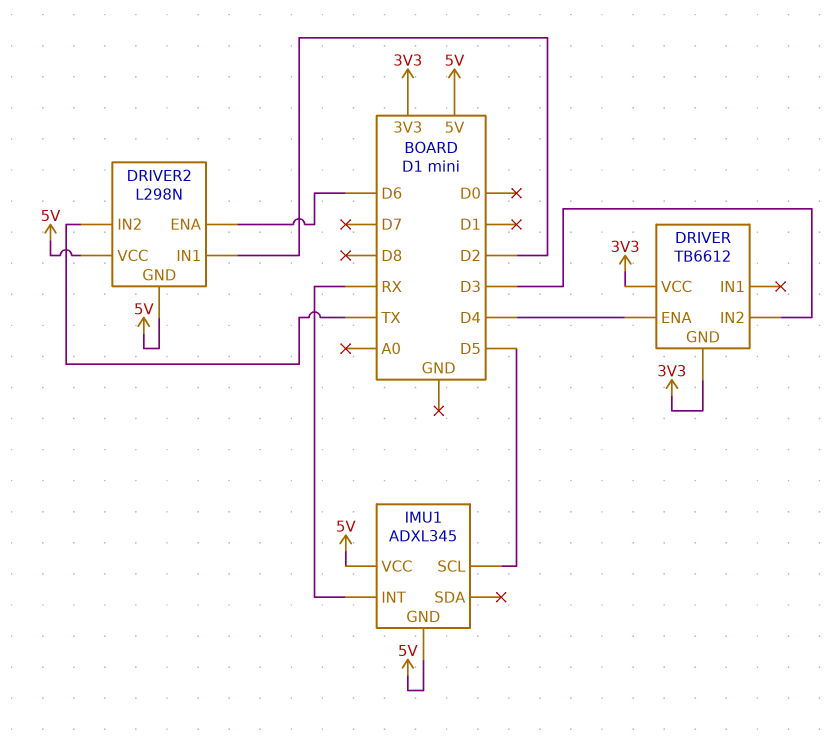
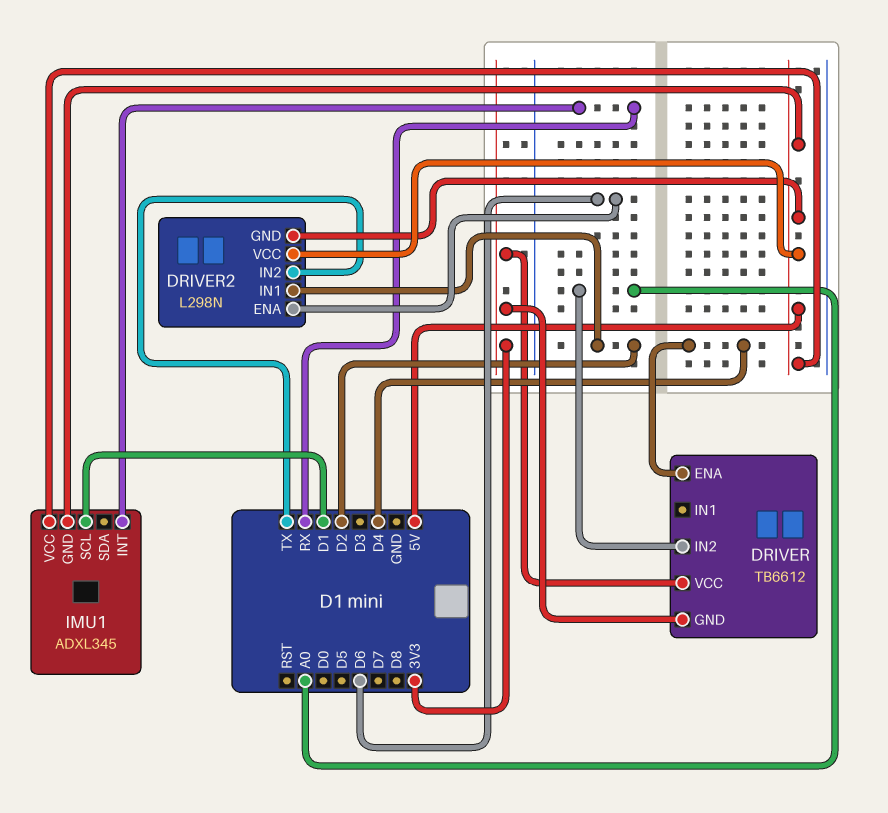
DRIVER pin IN2: D3 -> A0
IMU1 pin SCL: D5 -> D1

